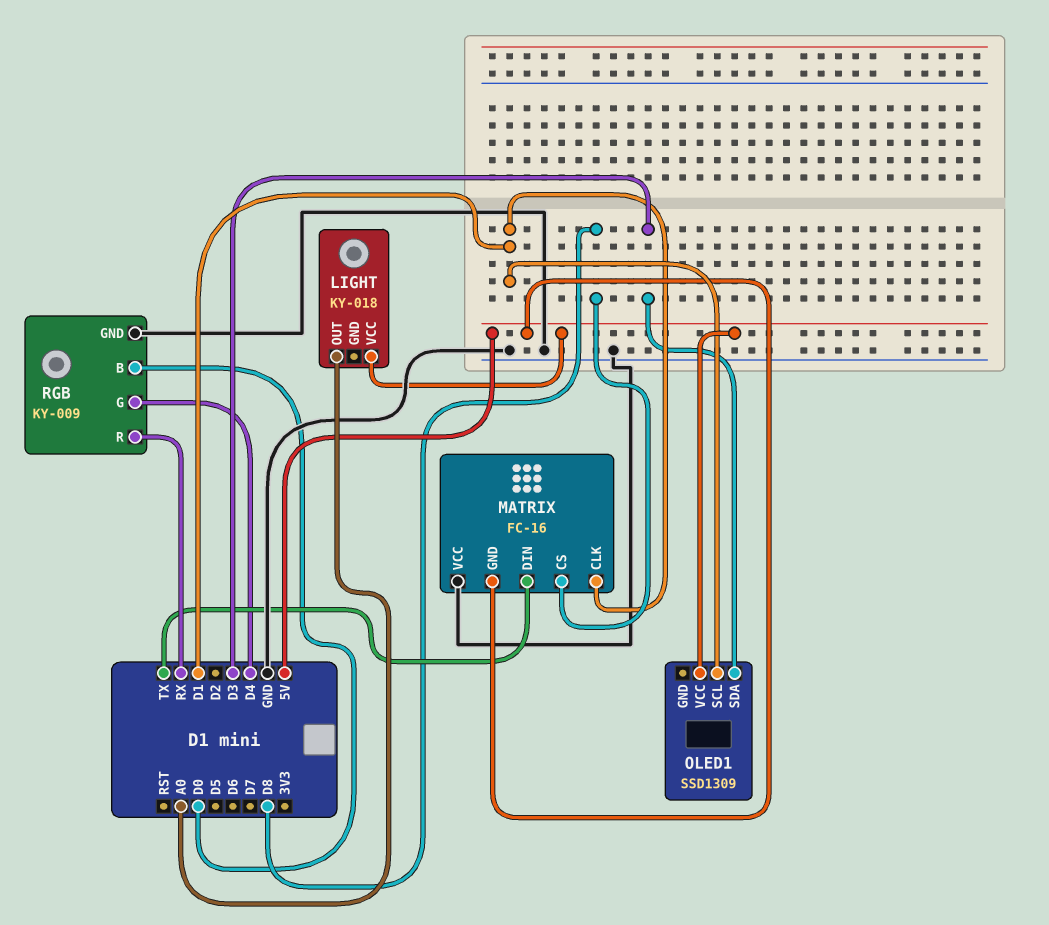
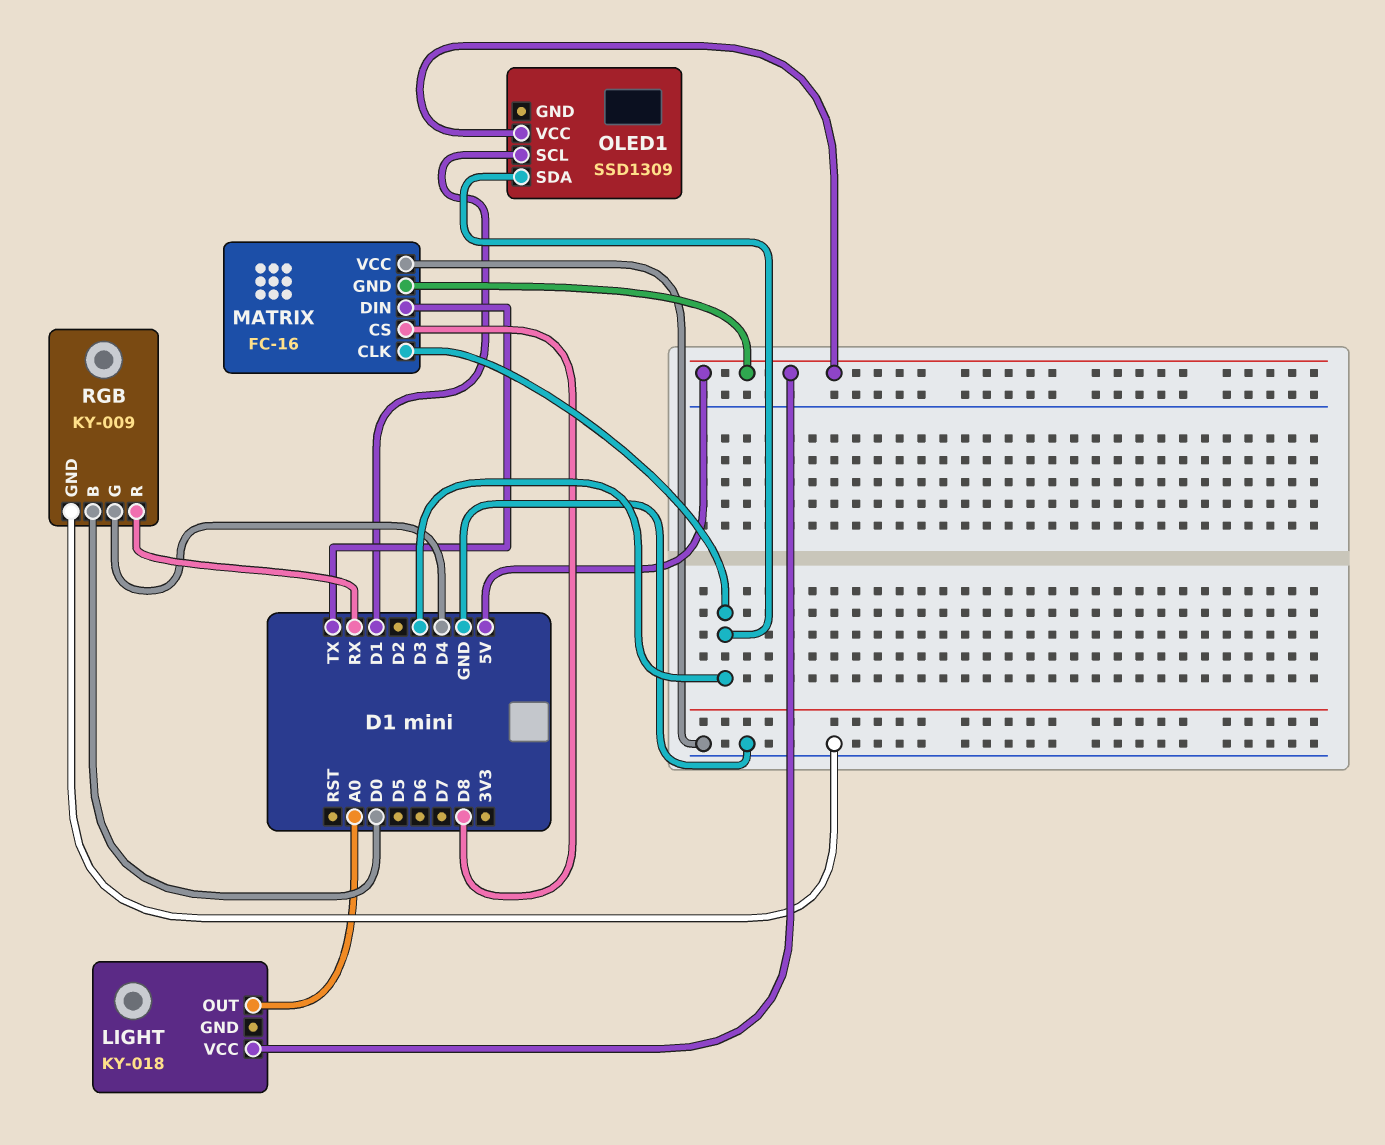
MATRIX pin CLK: D1 -> D3

